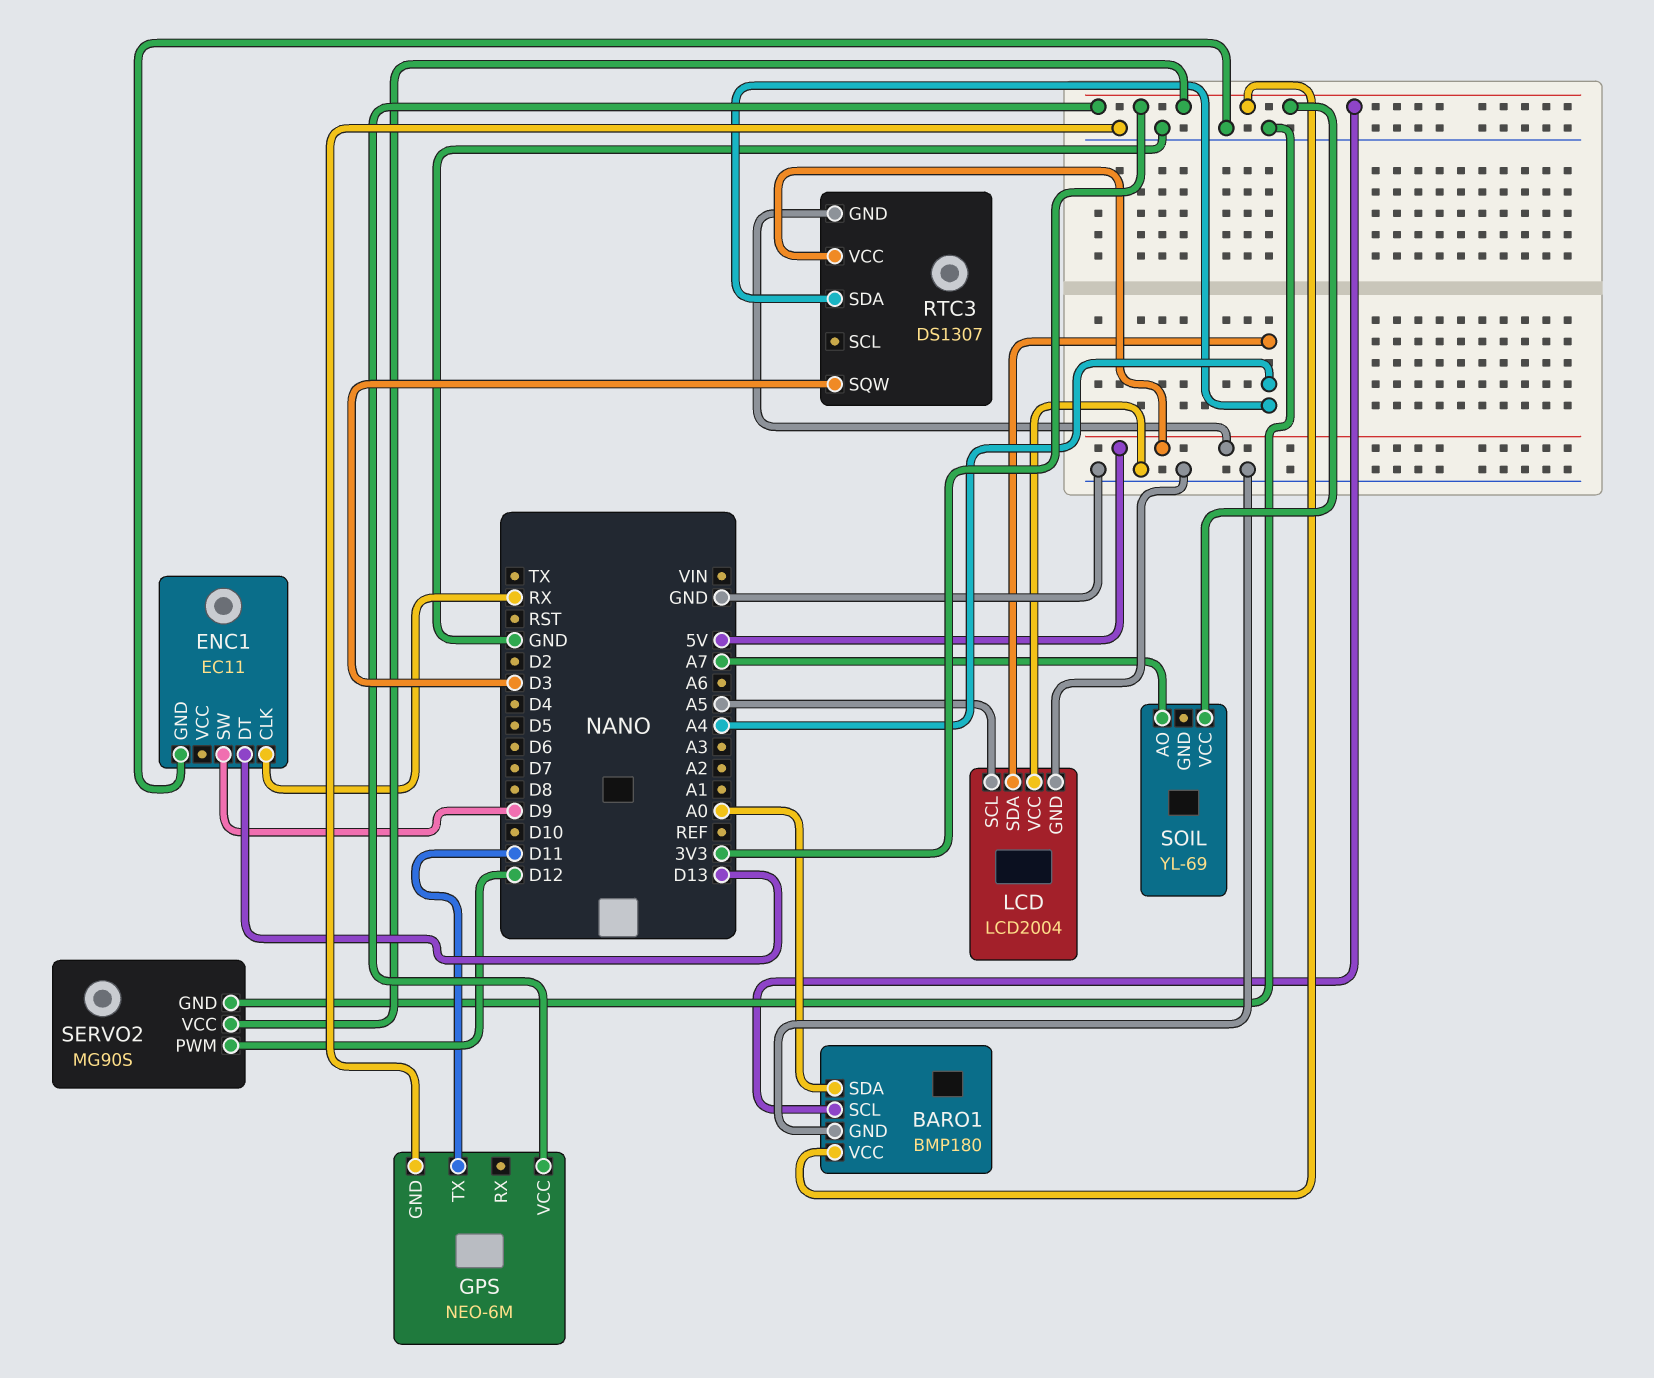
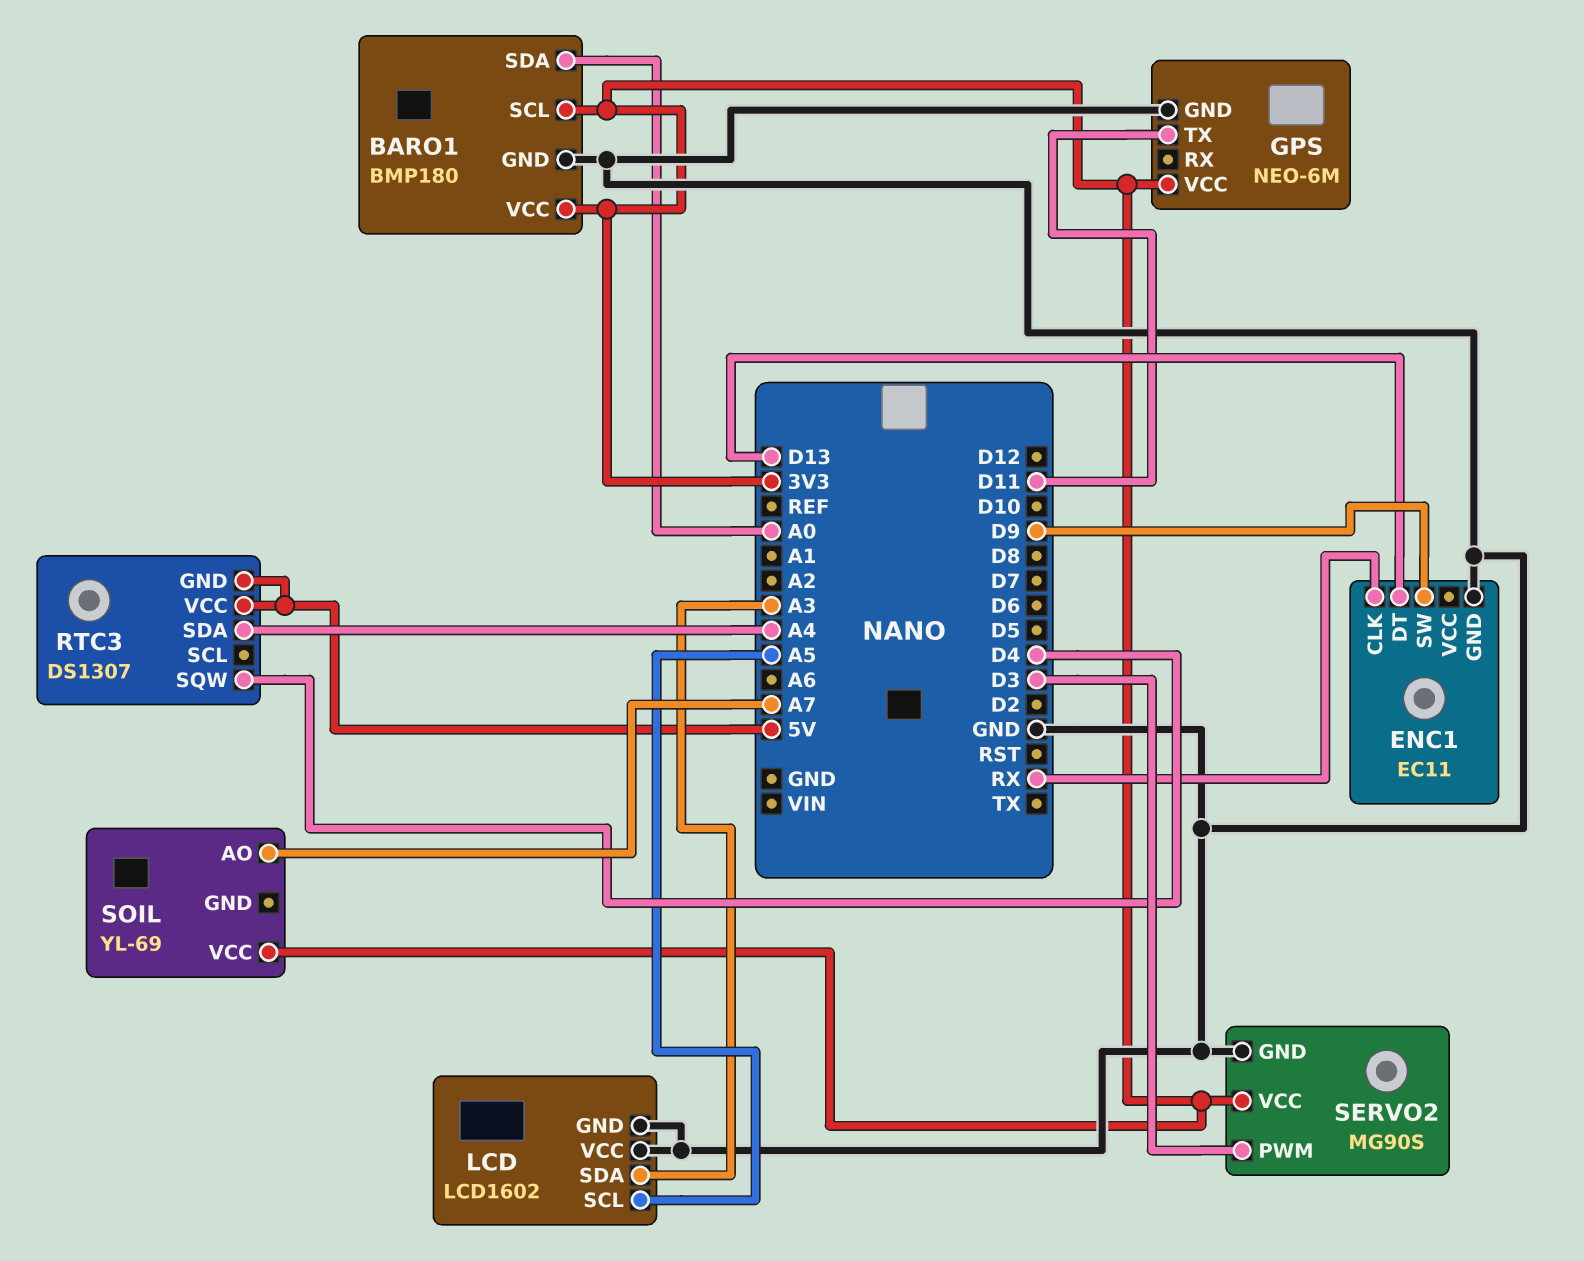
LCD: LCD2004 -> LCD1602
LCD pin SDA: A4 -> A3
RTC3 pin SQW: D3 -> D4
SERVO2 pin PWM: D12 -> D3

